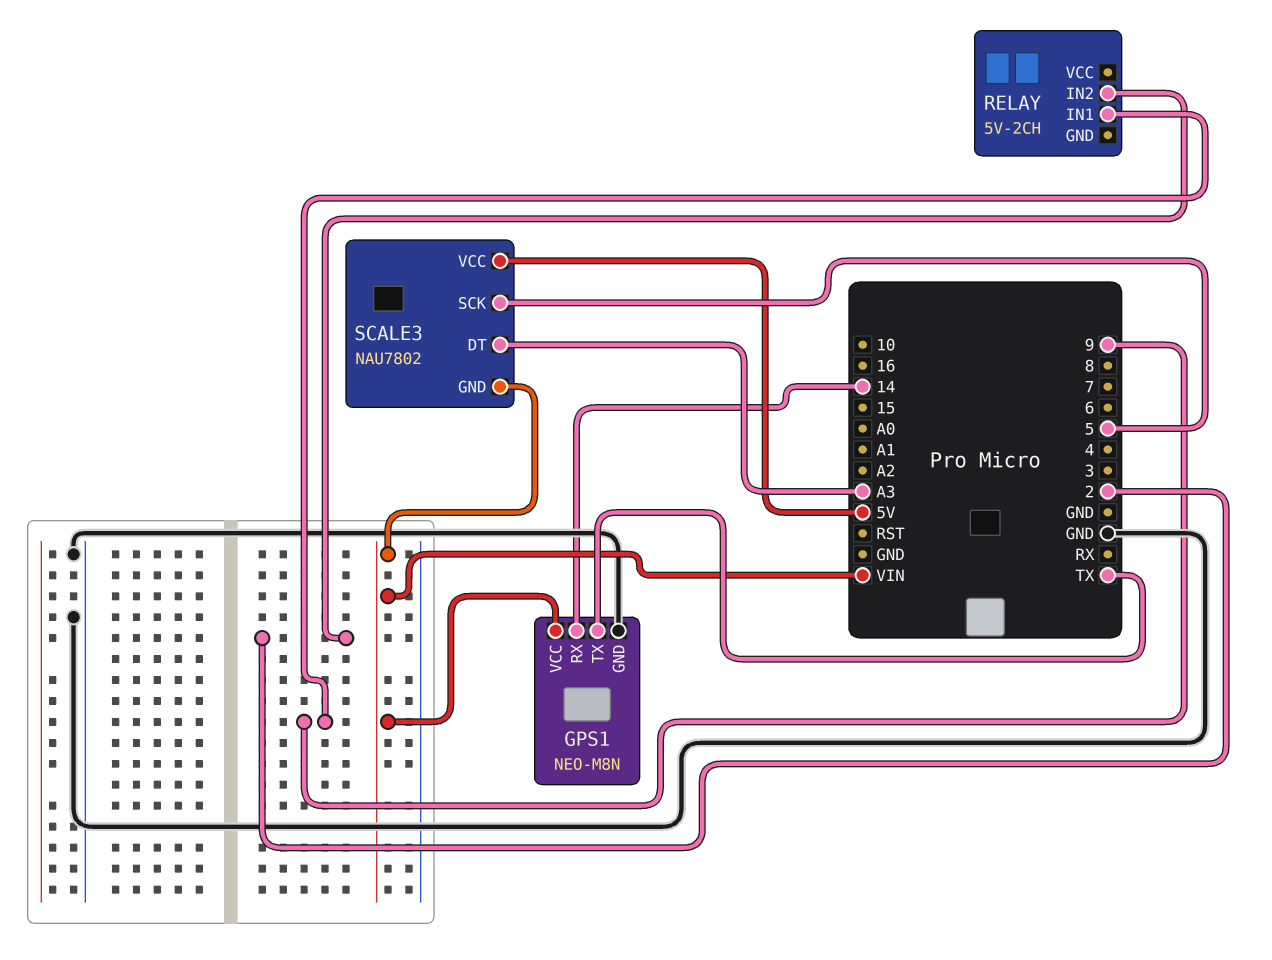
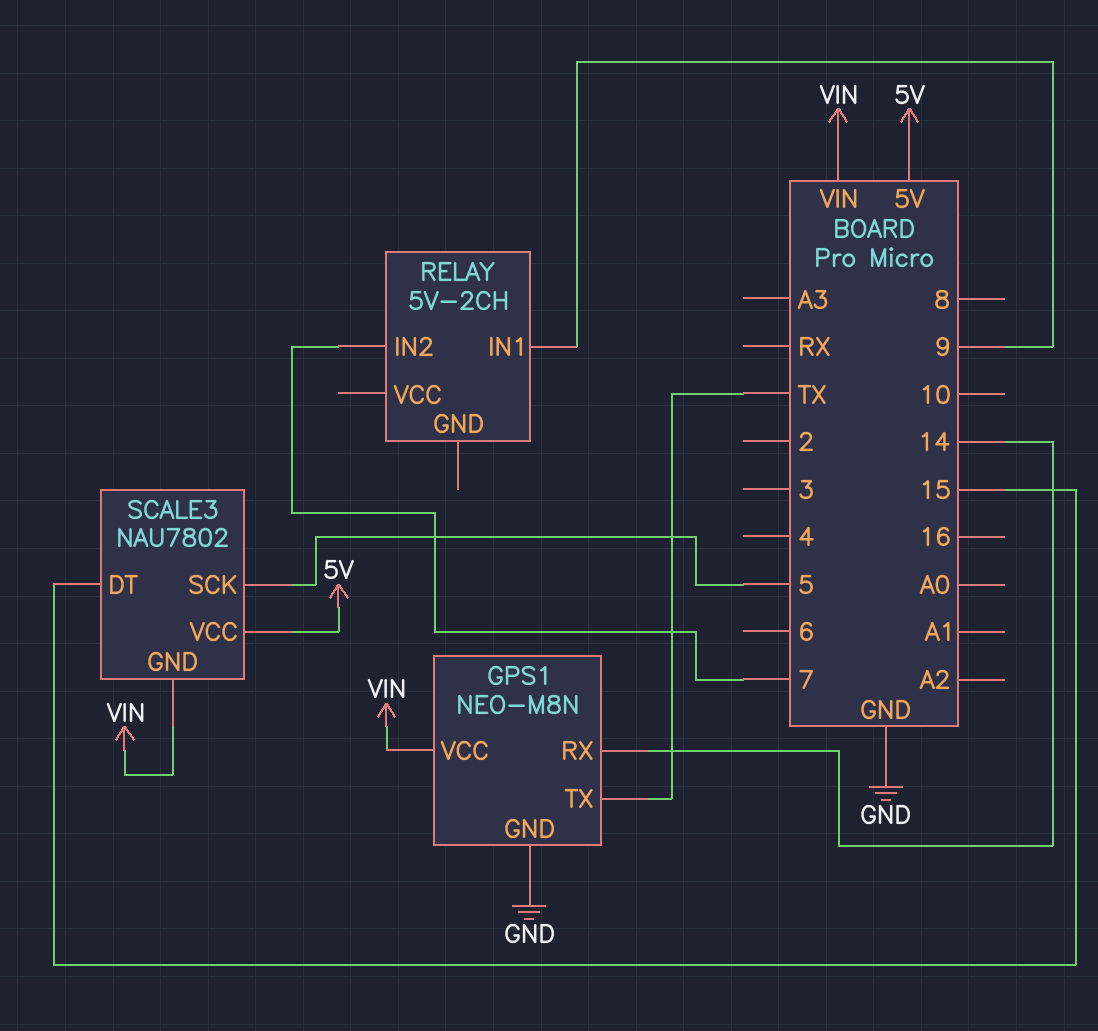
RELAY pin IN2: 2 -> 7
SCALE3 pin DT: A3 -> 15

